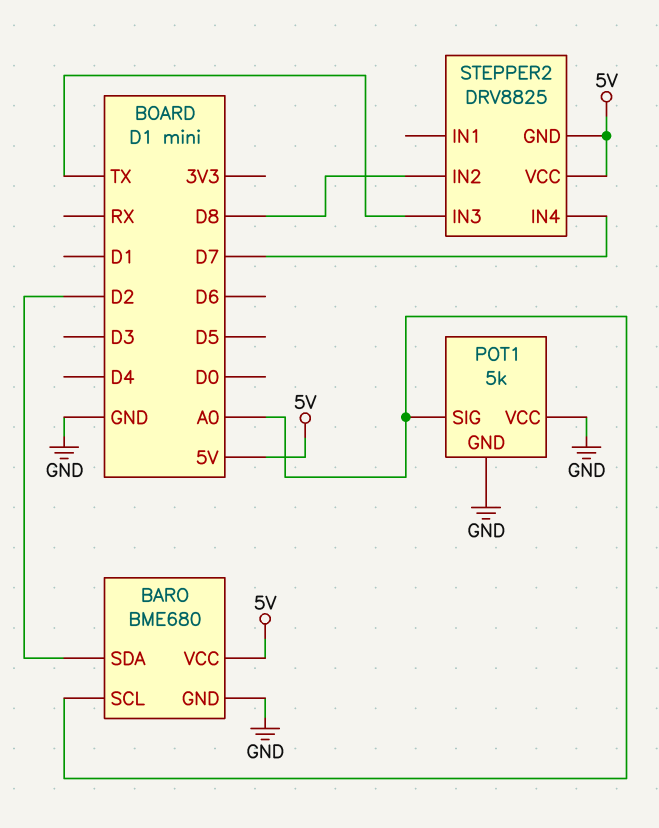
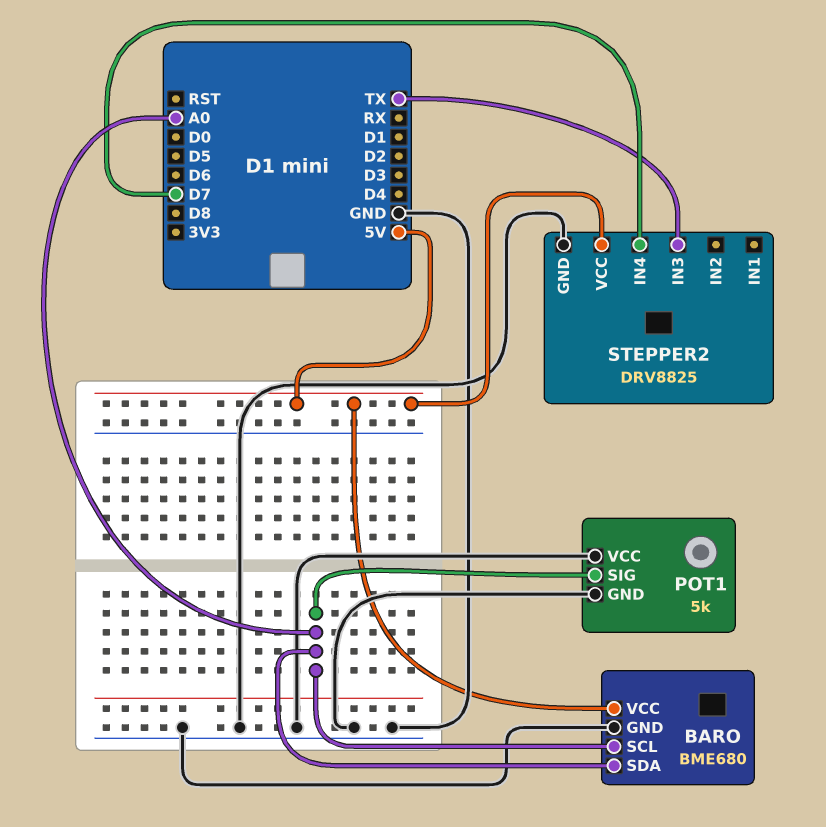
BARO pin SDA: D2 -> A0
STEPPER2 pin GND: 5V -> GND
STEPPER2 pin IN2: D8 -> none

